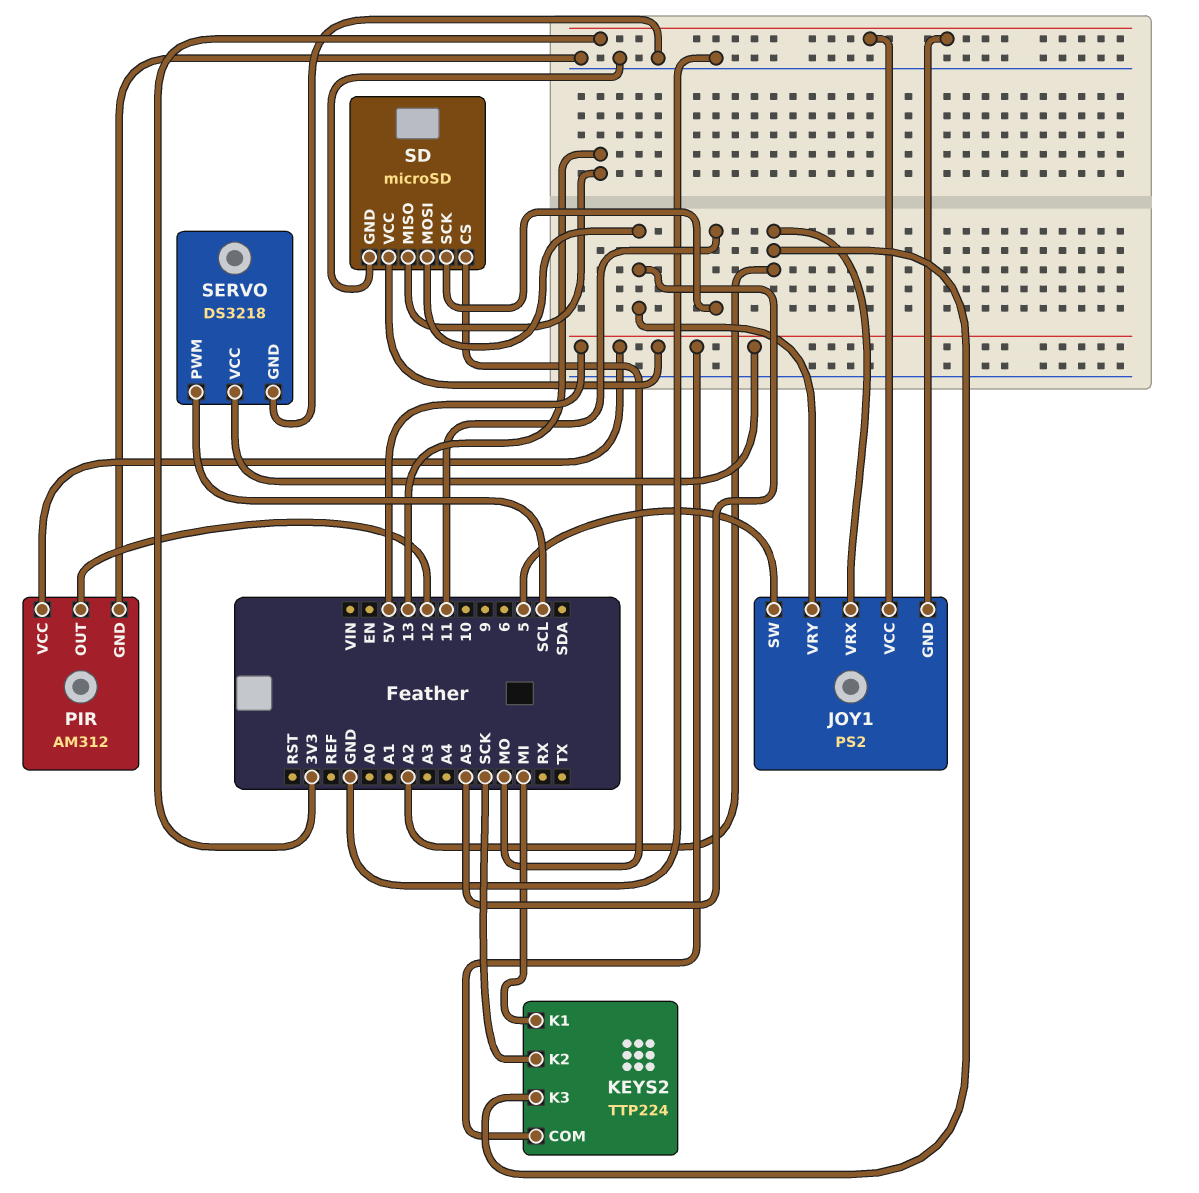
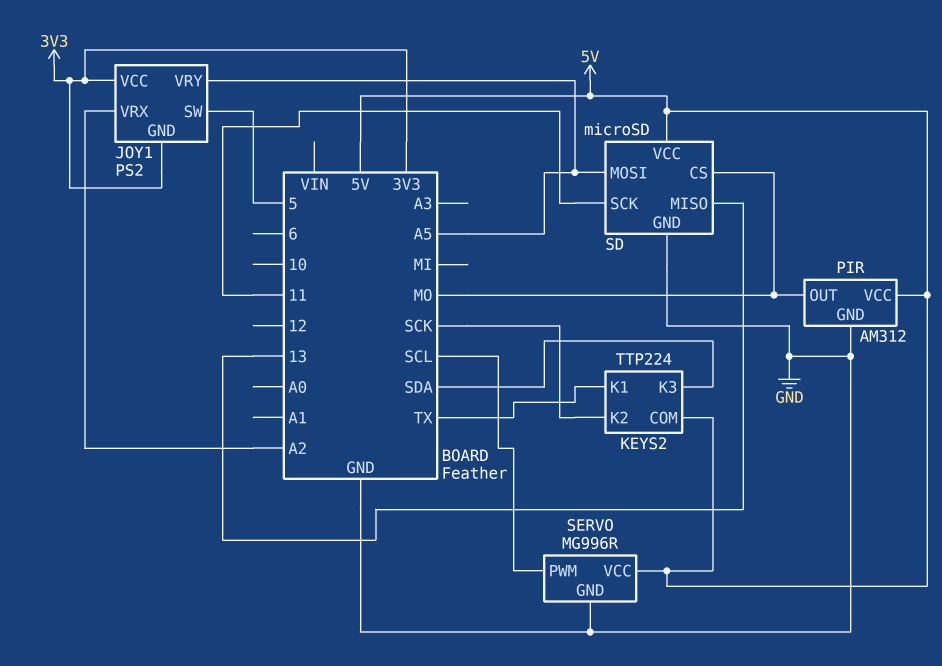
KEYS2 pin K1: MI -> TX
KEYS2 pin K3: A2 -> SDA
PIR pin OUT: 12 -> MO
SERVO: DS3218 -> MG996R

